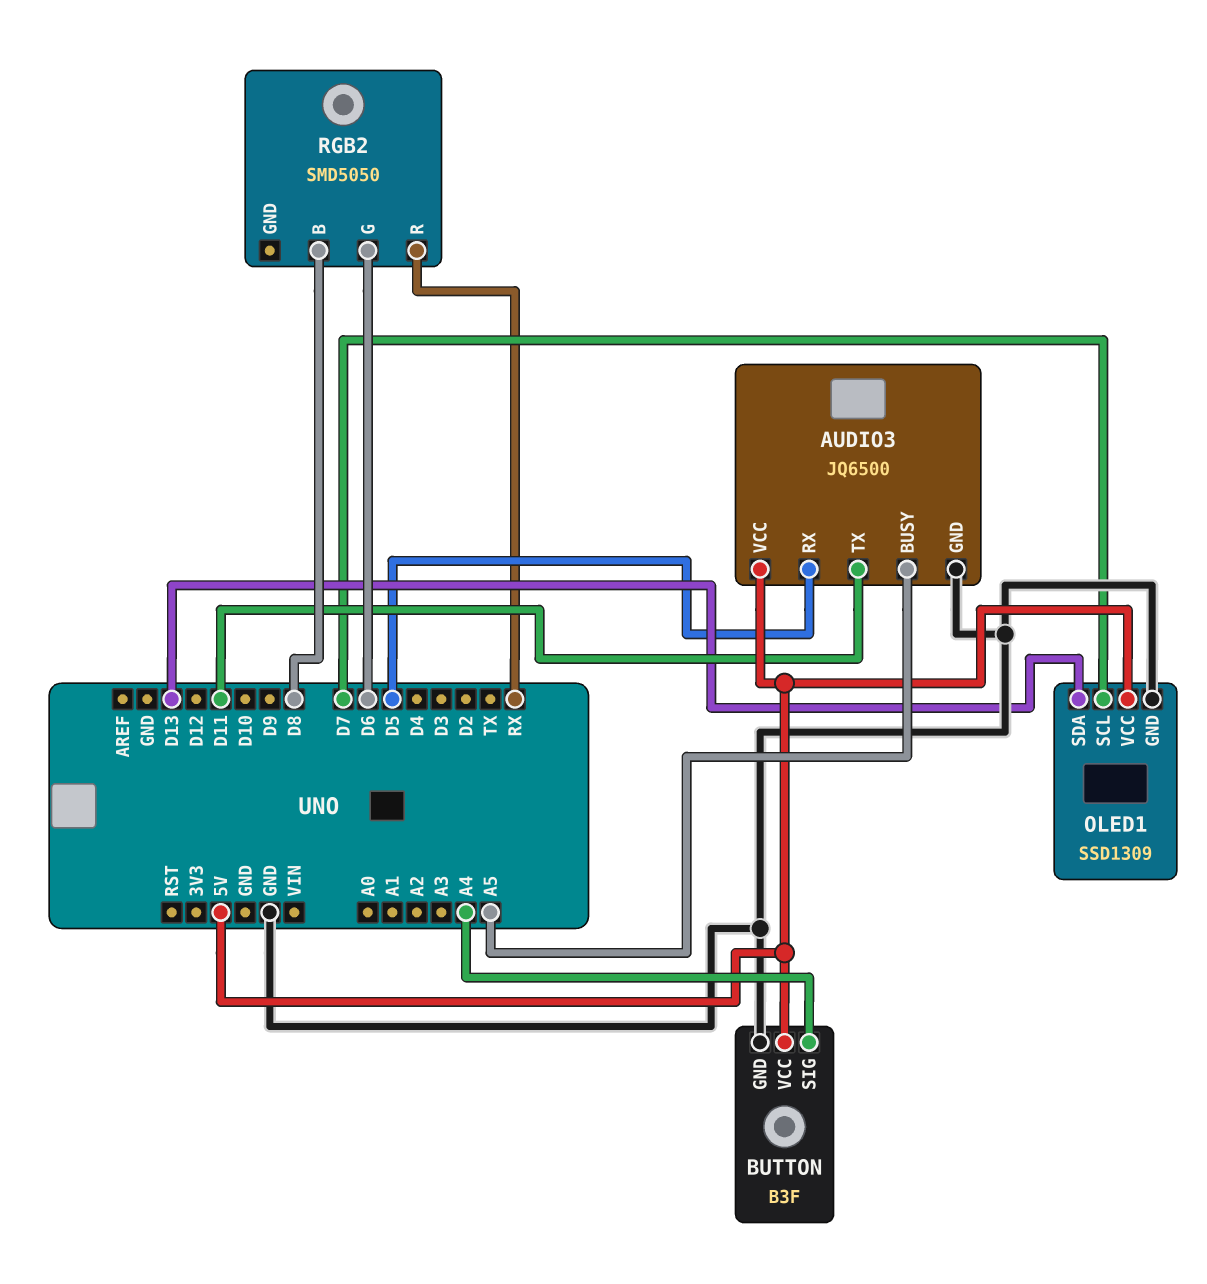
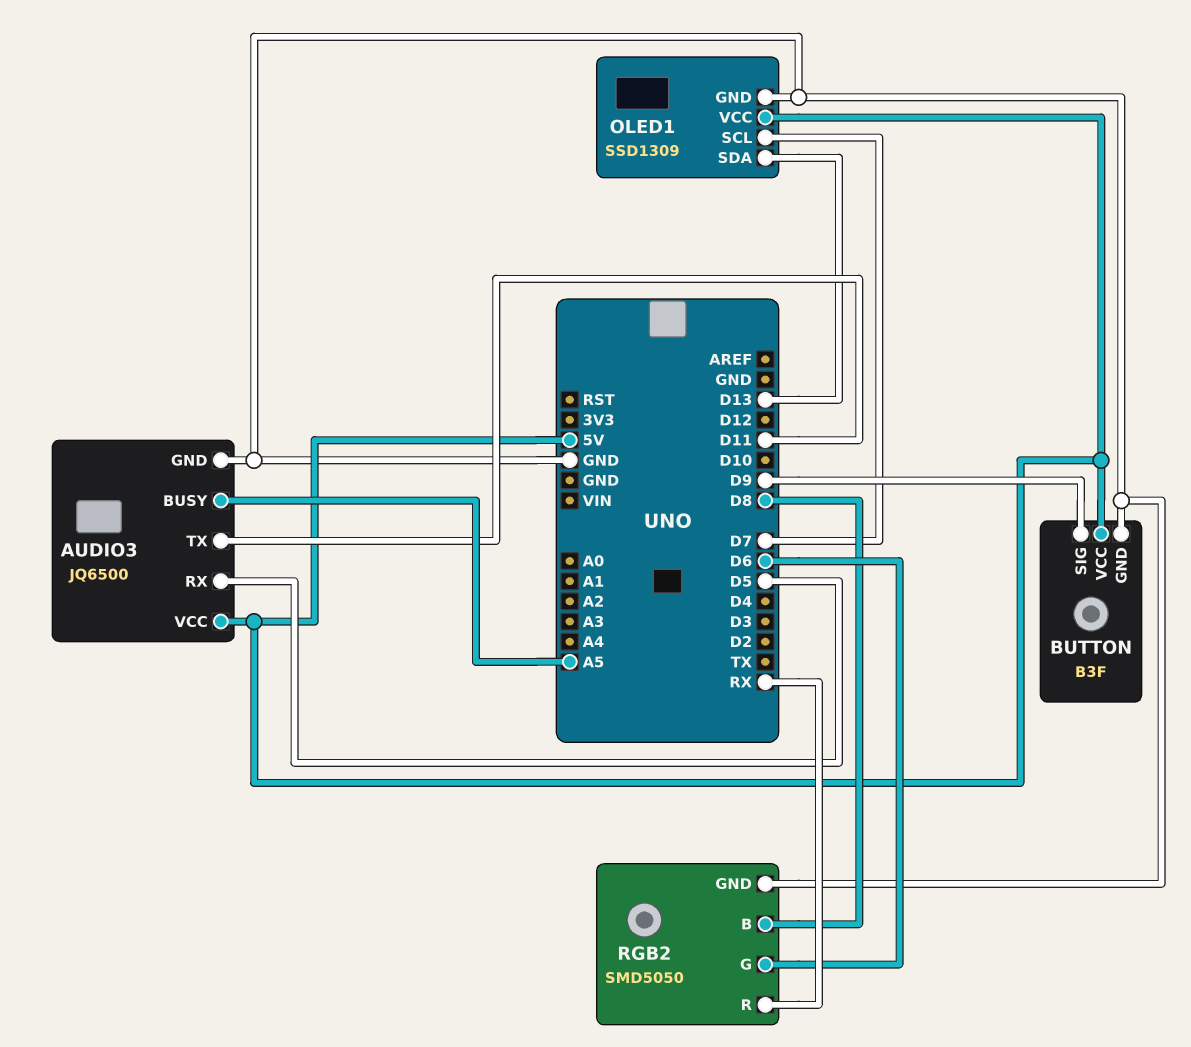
BUTTON pin SIG: A4 -> D9
RGB2 pin GND: none -> GND

